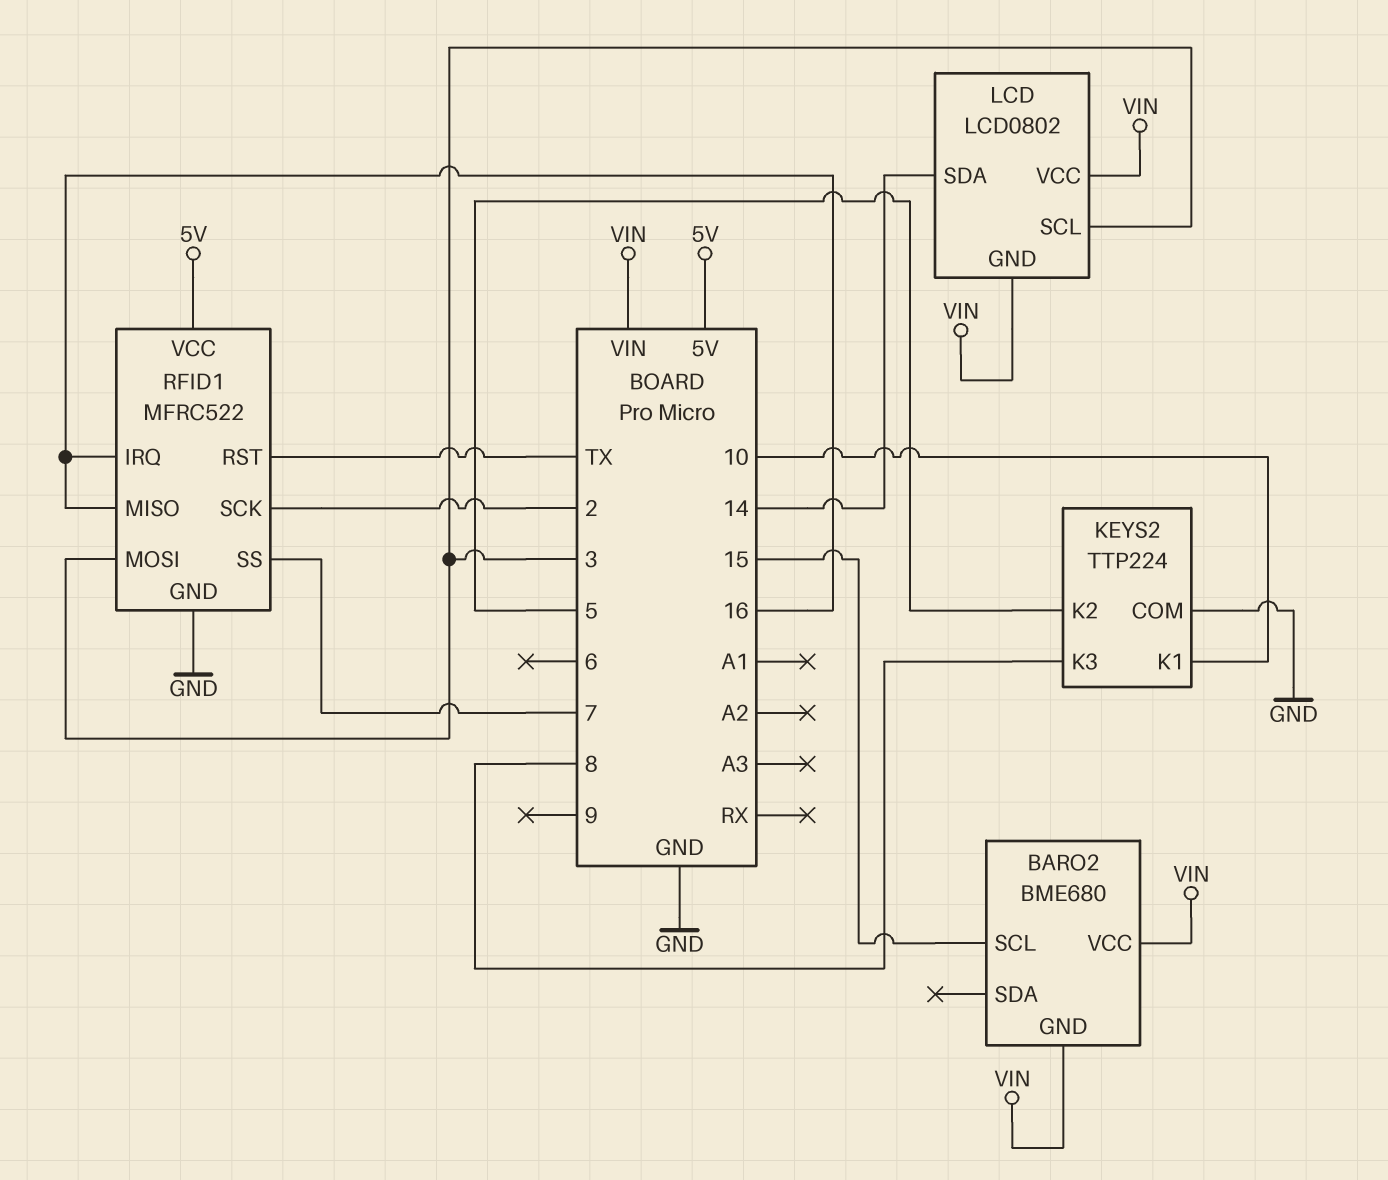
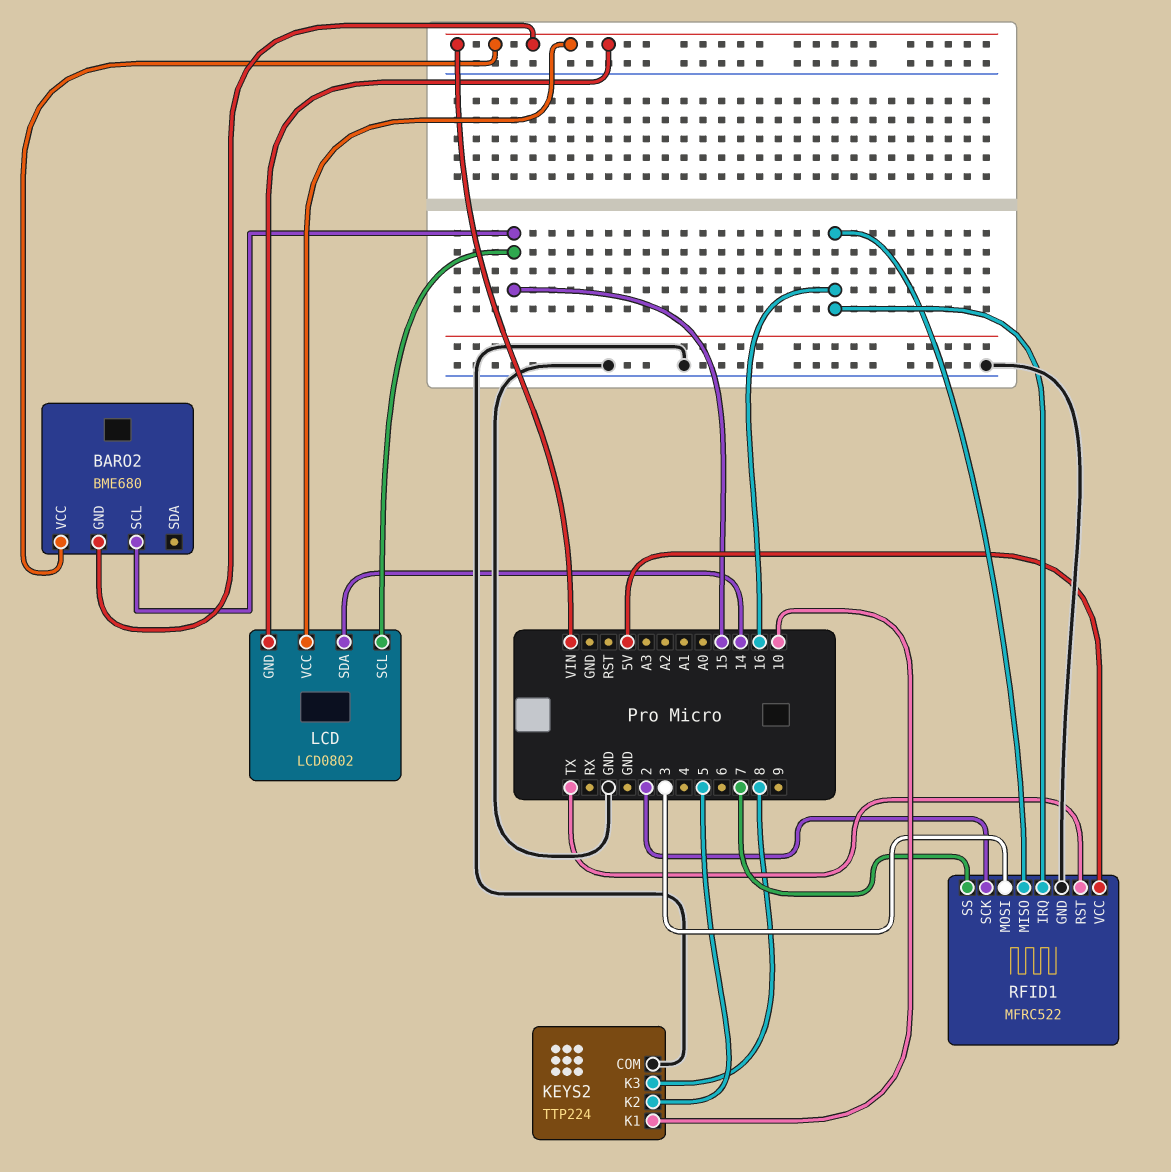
LCD pin SCL: 3 -> 15

